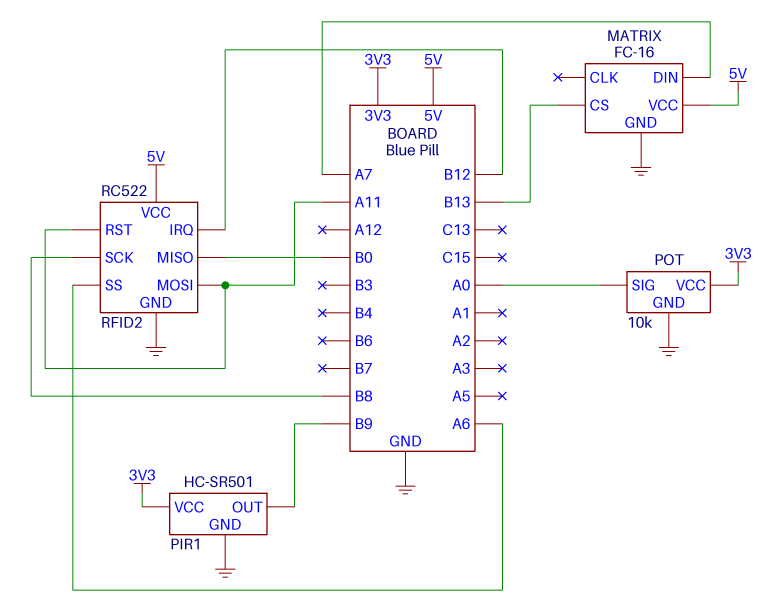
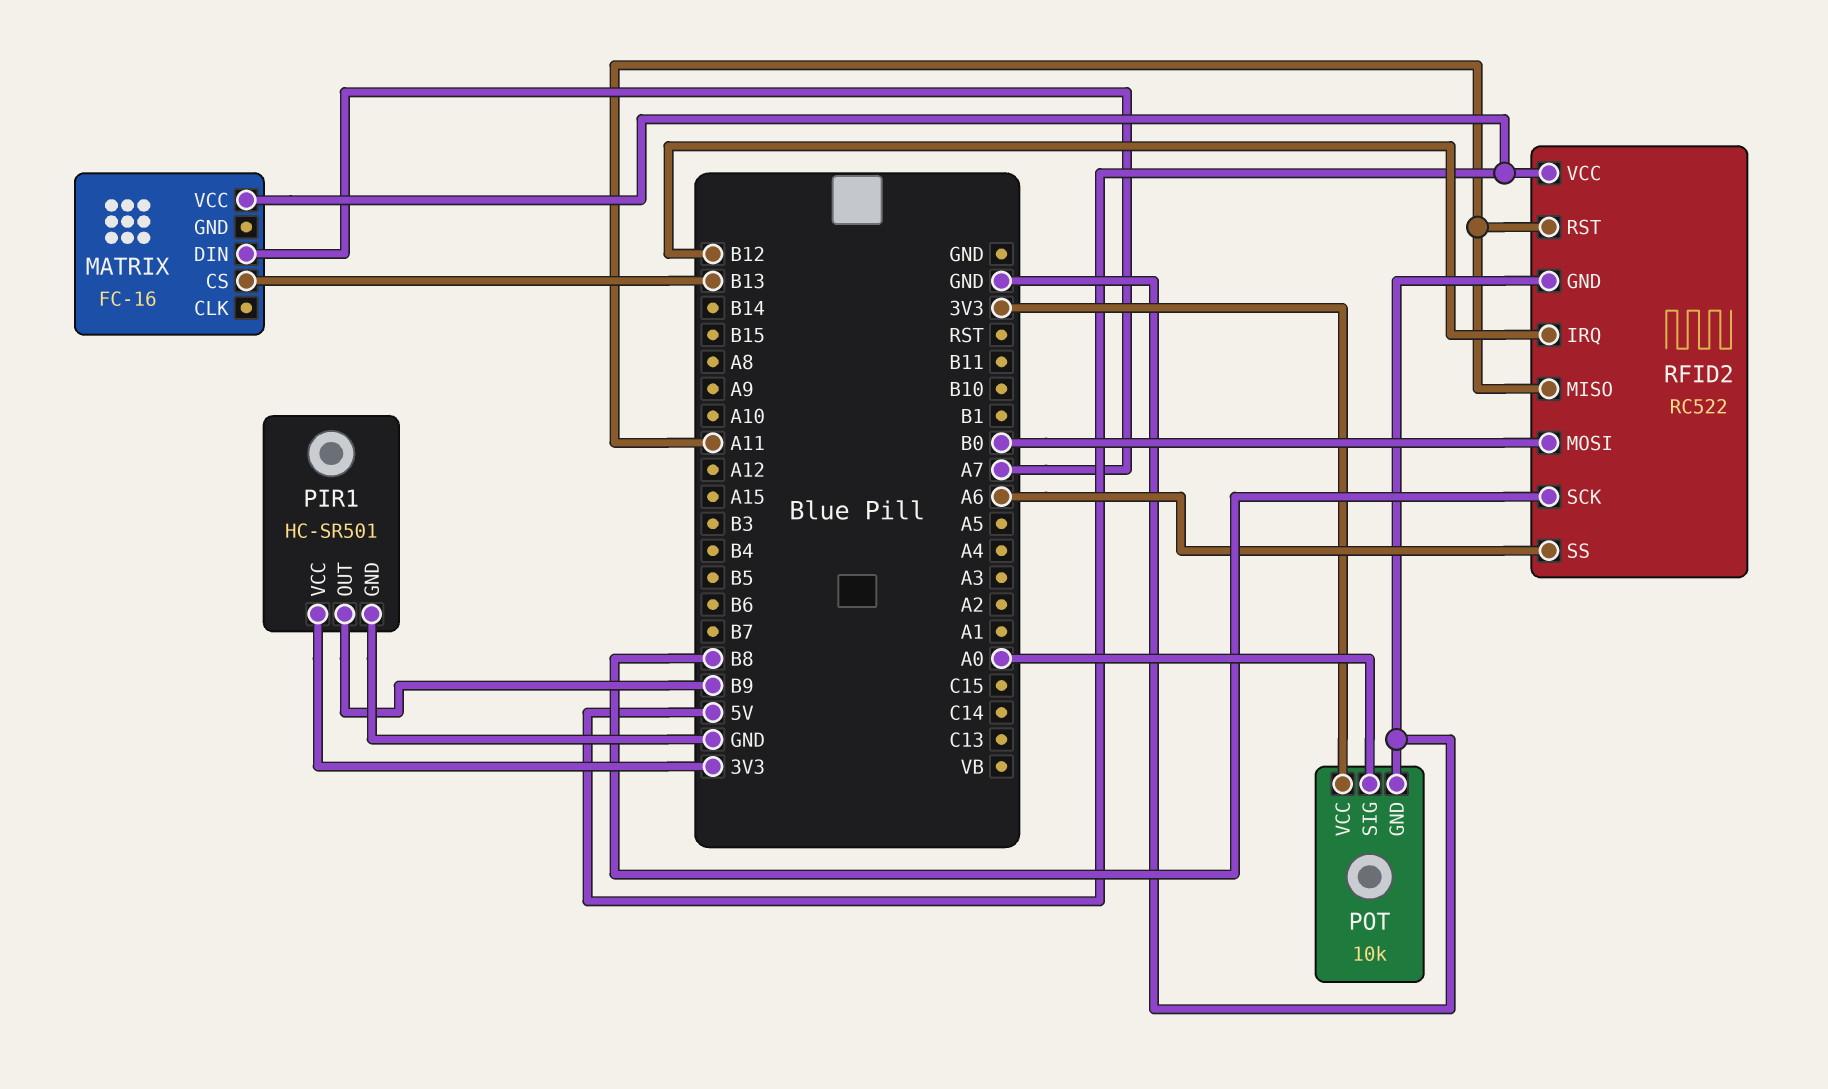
MATRIX pin GND: GND -> none
RFID2 pin MISO: B0 -> A11
RFID2 pin MOSI: A11 -> B0

